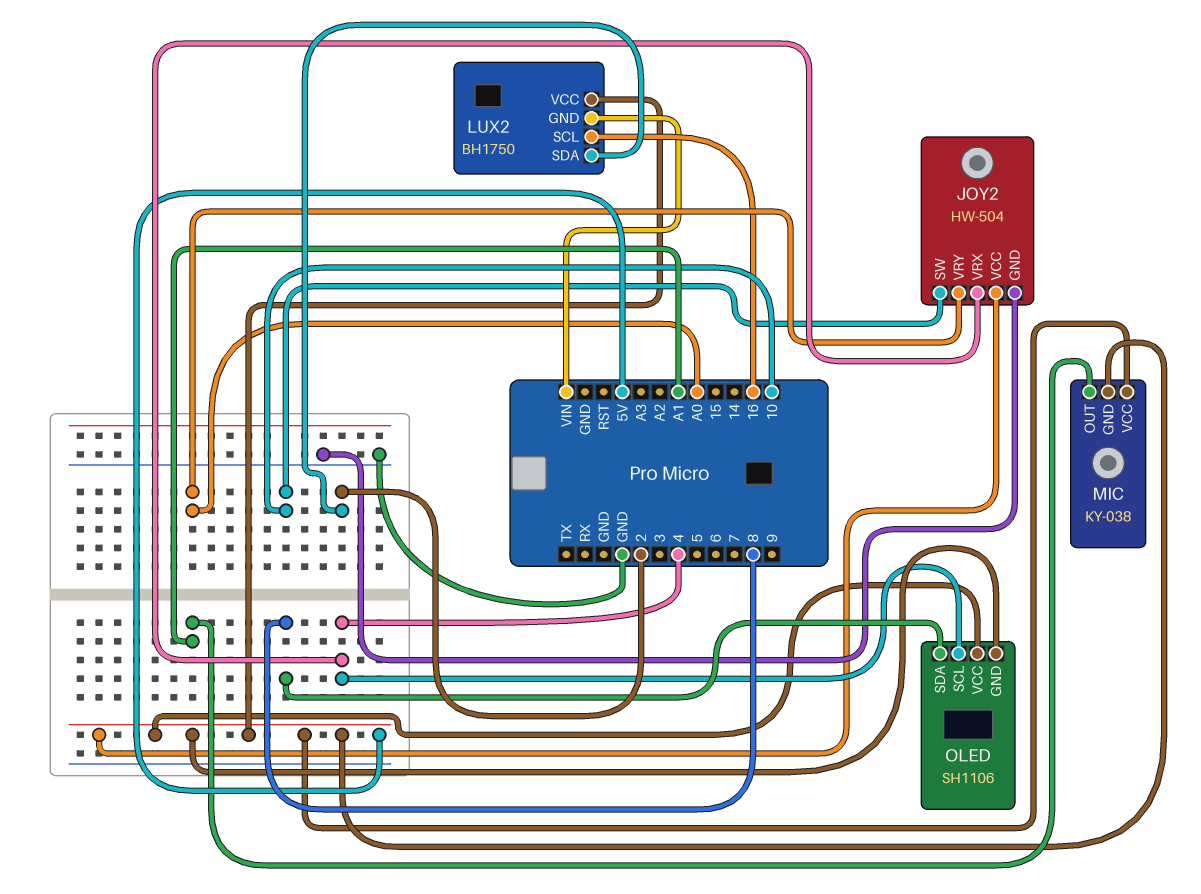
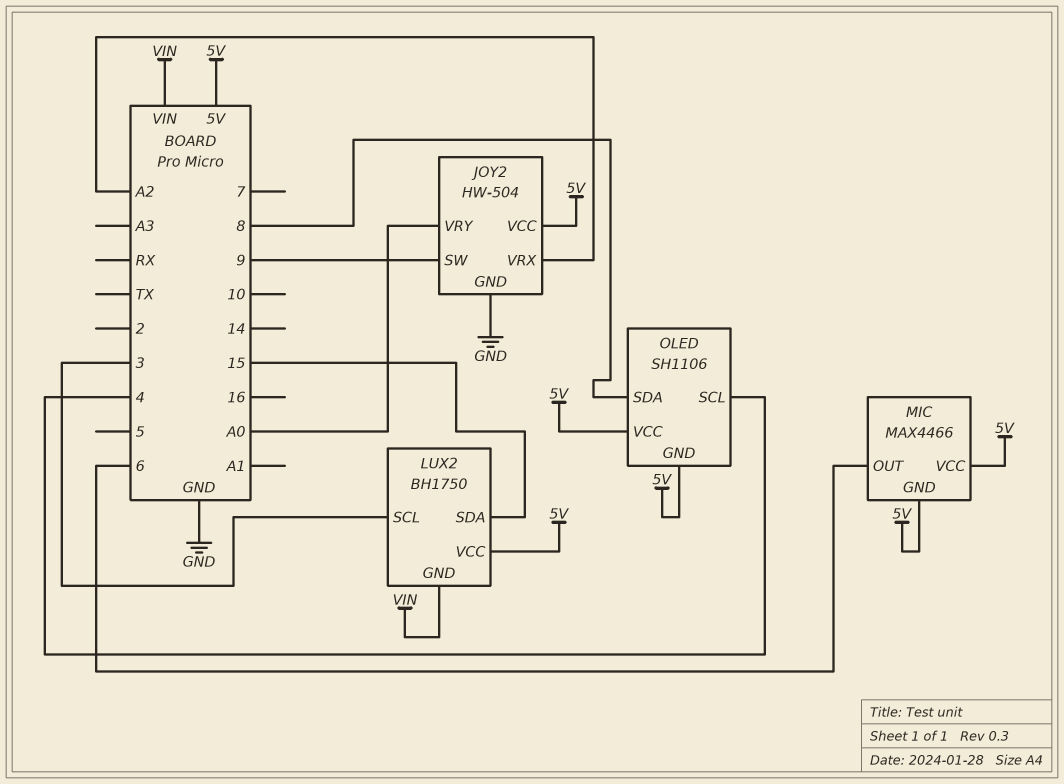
JOY2 pin SW: 10 -> 9
JOY2 pin VRX: 4 -> A2
LUX2 pin SCL: 16 -> 3
LUX2 pin SDA: 2 -> 15
MIC: KY-038 -> MAX4466
MIC pin OUT: A1 -> 6

